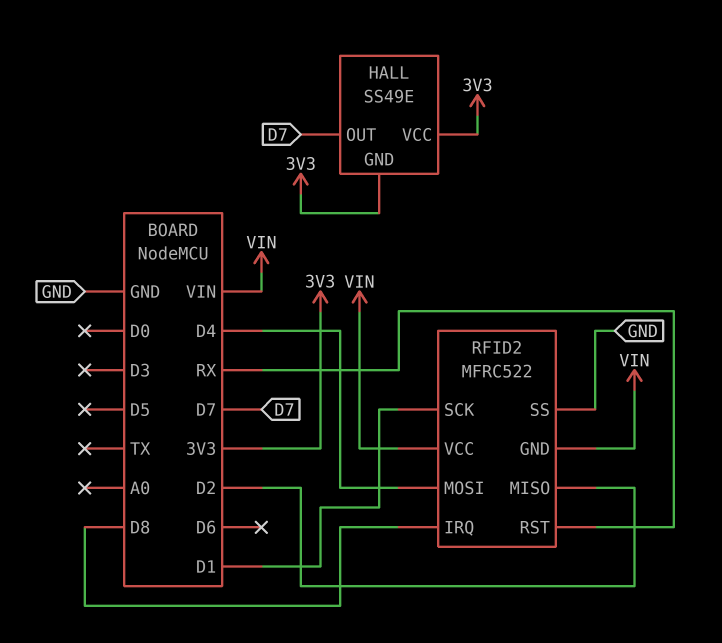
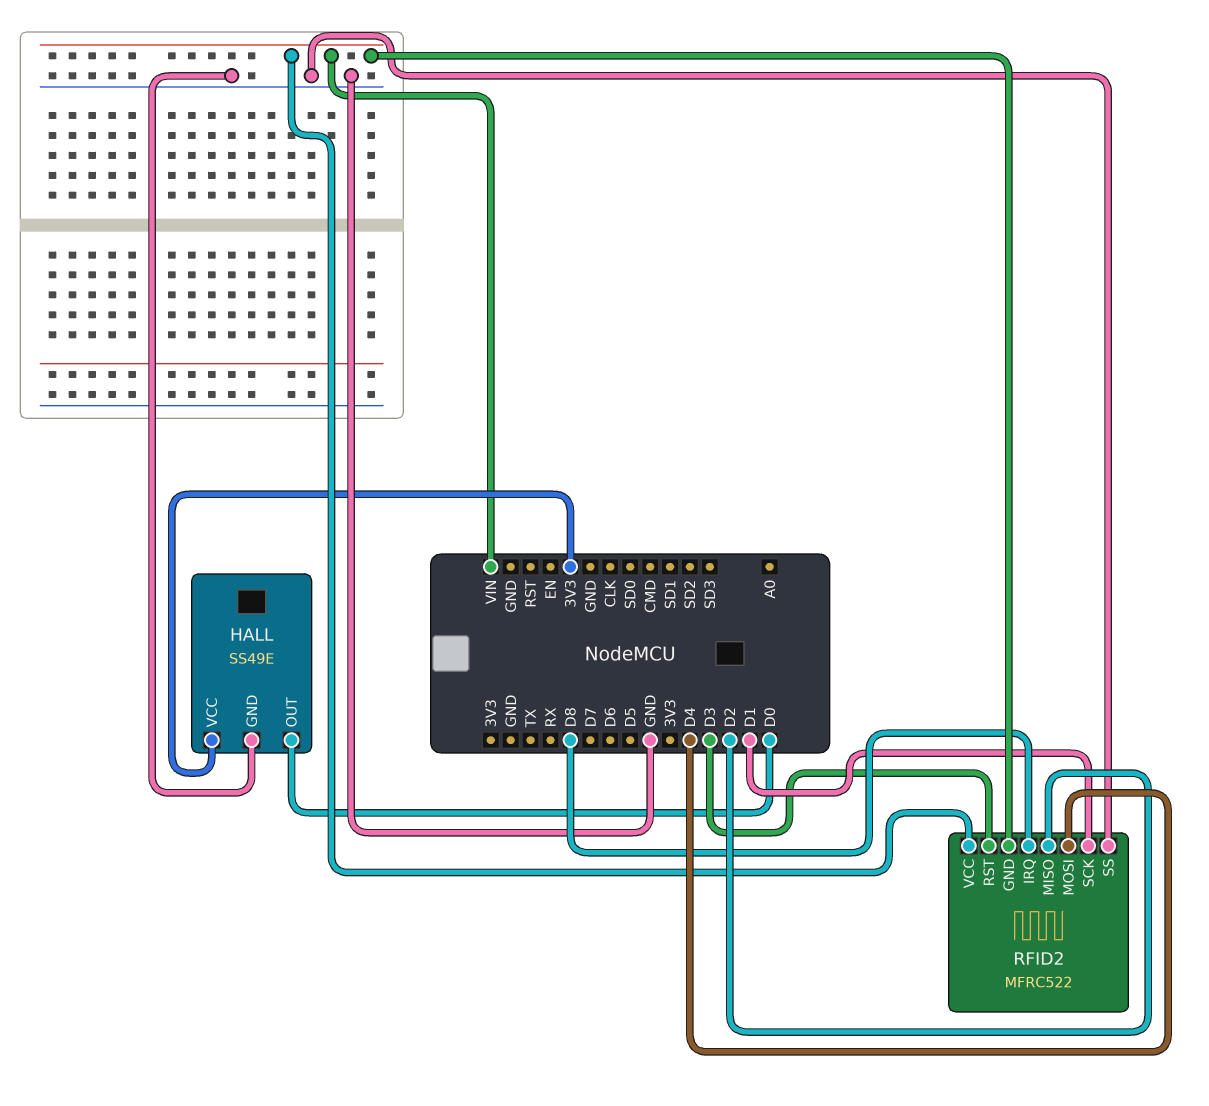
HALL pin GND: 3V3 -> GND
HALL pin OUT: D7 -> D0
RFID2 pin RST: RX -> D3

